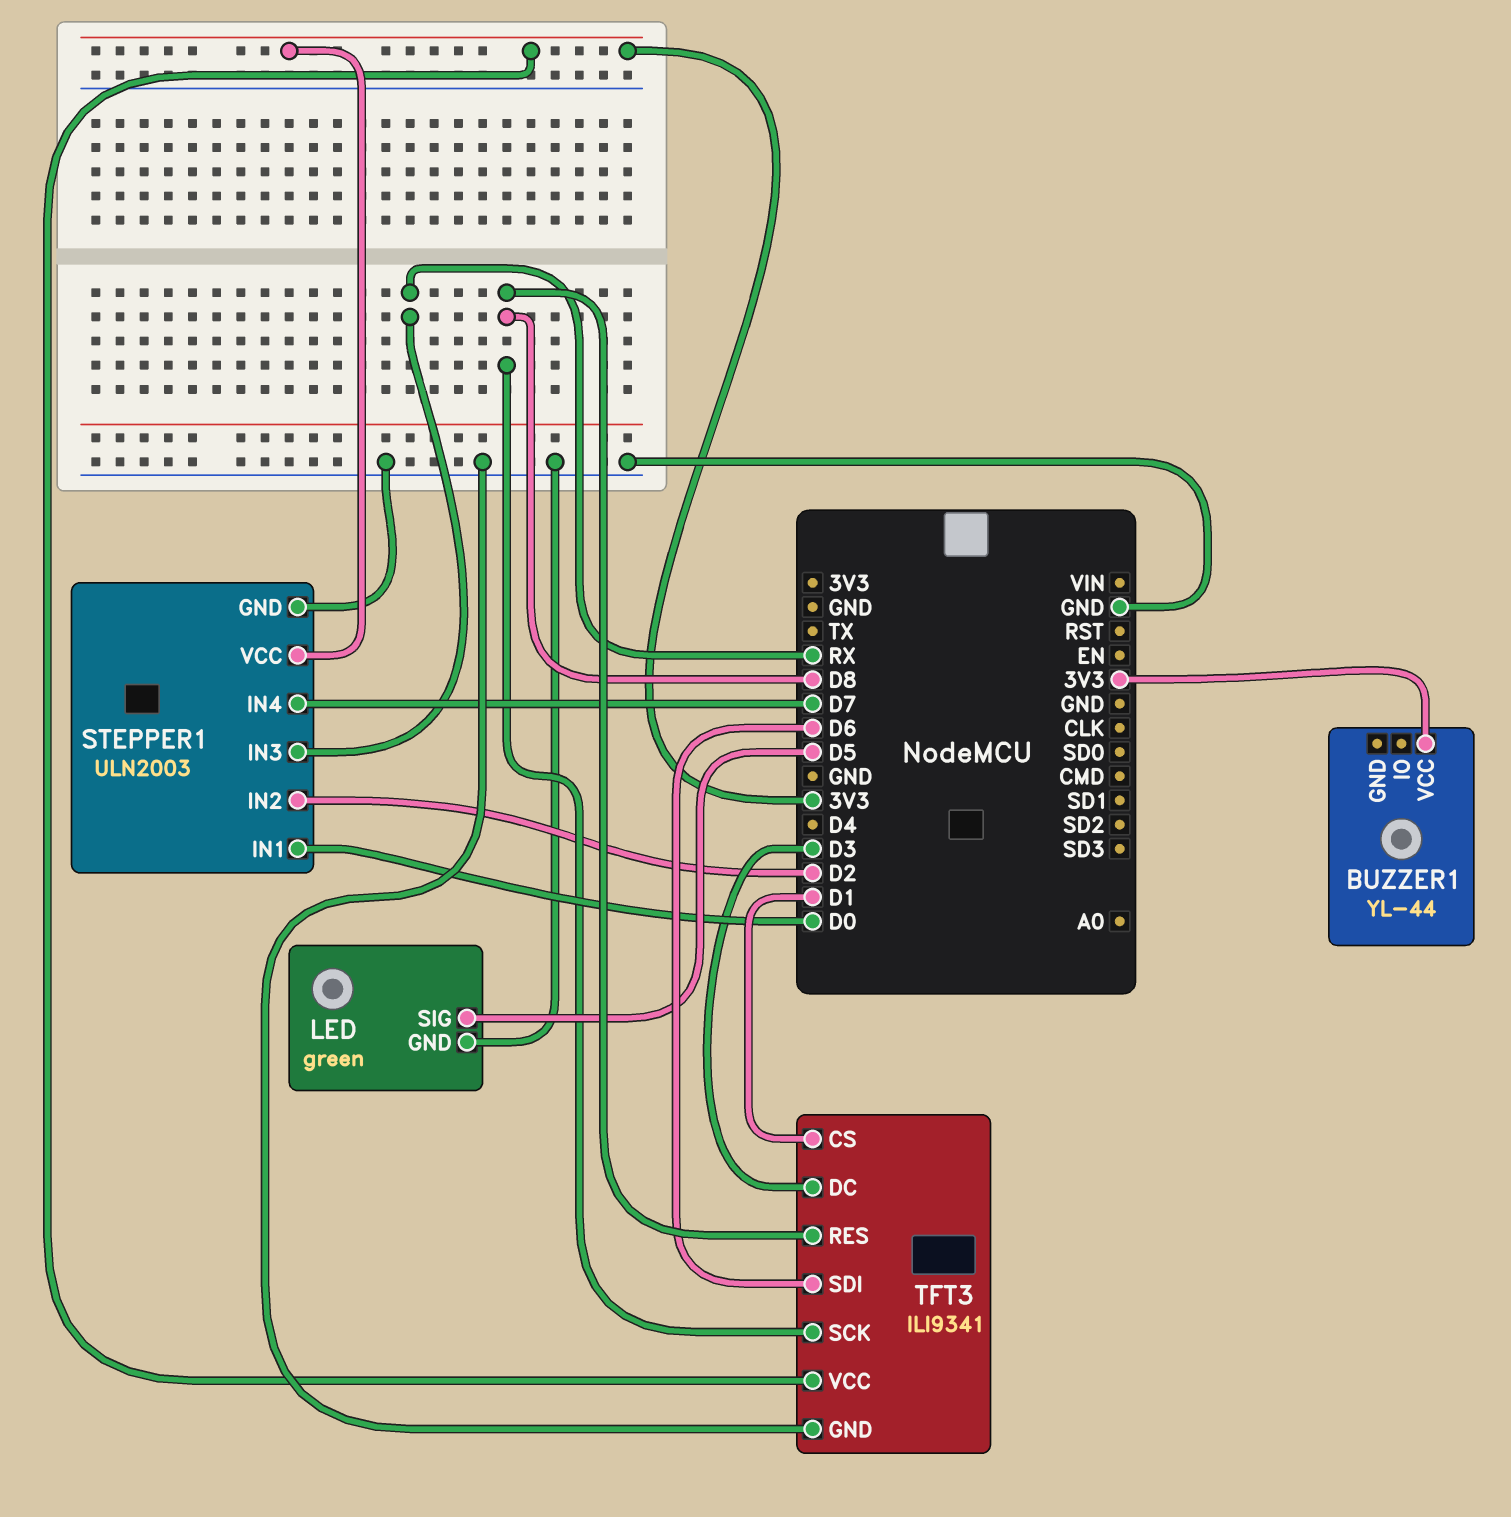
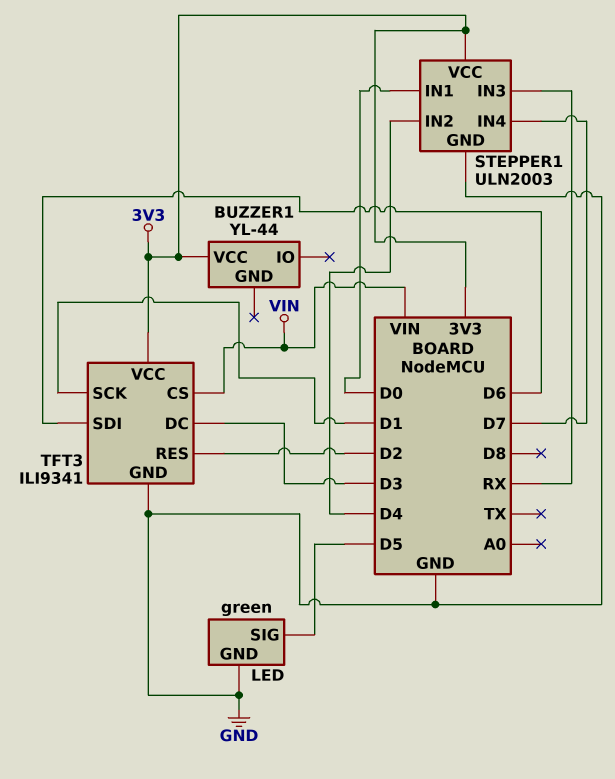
STEPPER1 pin IN2: D2 -> D4
TFT3 pin CS: D1 -> VIN
TFT3 pin RES: D8 -> D2
TFT3 pin SCK: D8 -> D1

